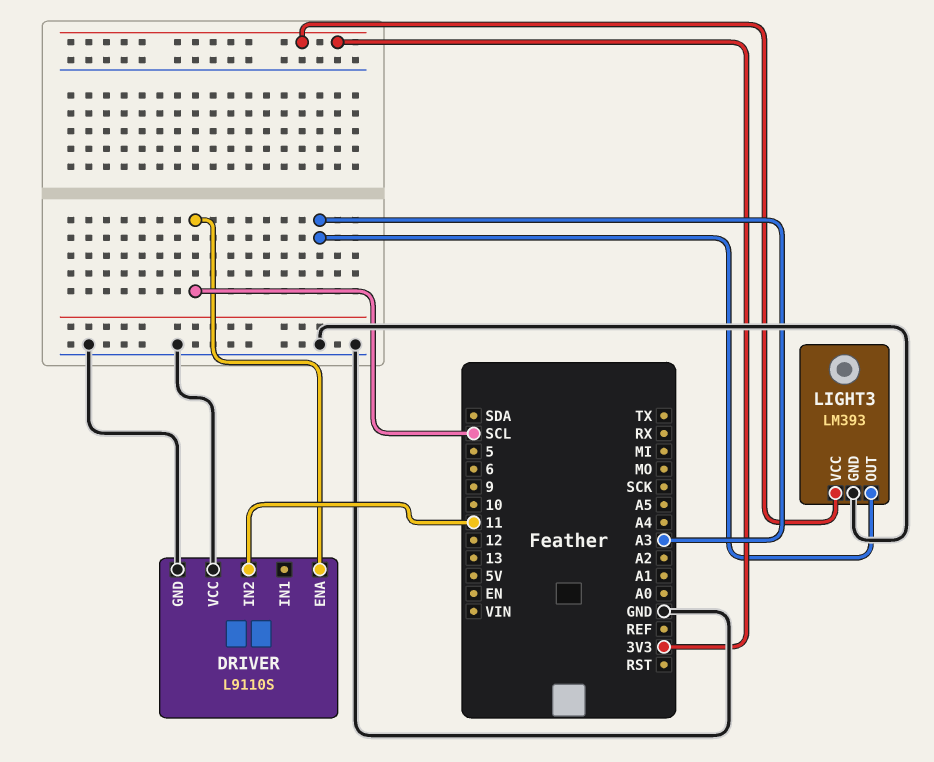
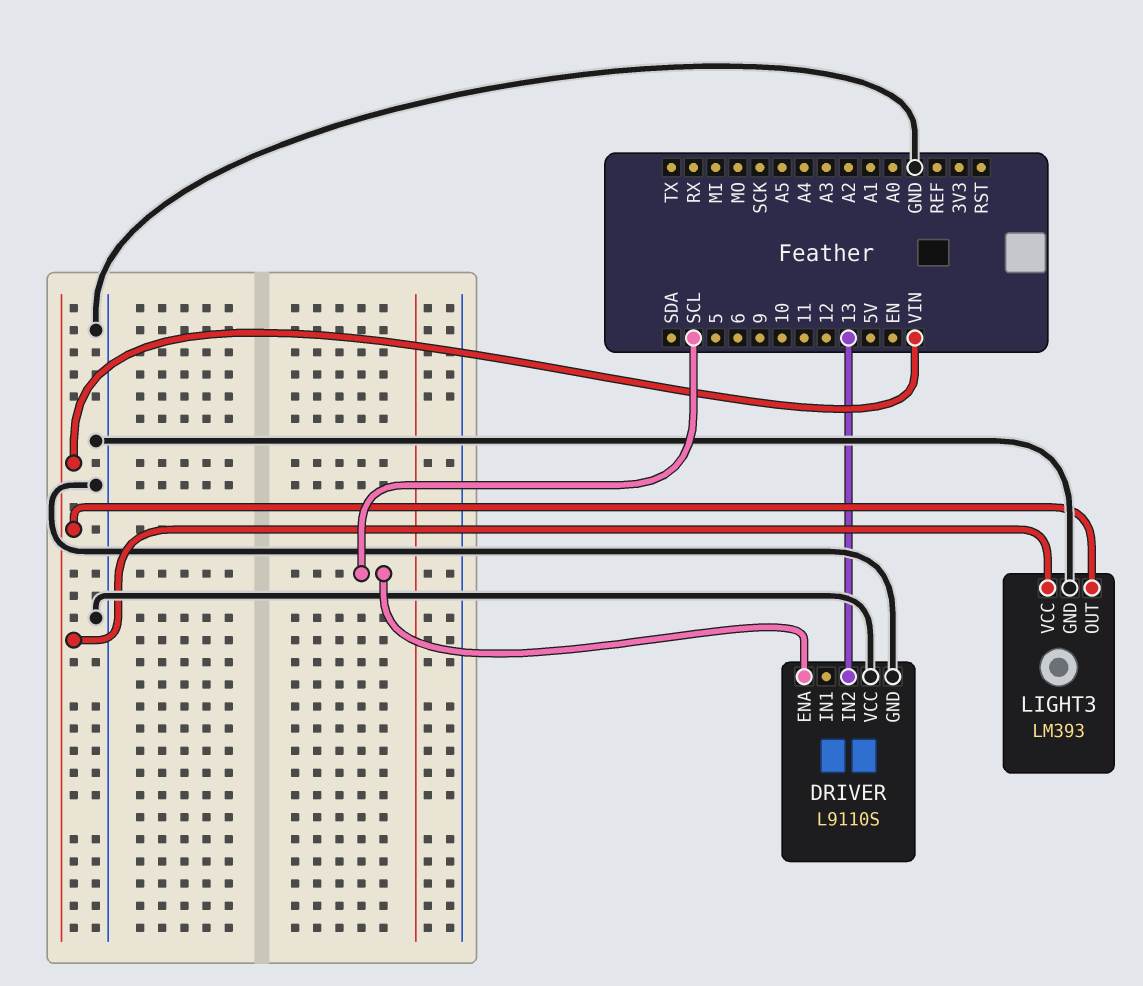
DRIVER pin IN2: 11 -> 13
LIGHT3 pin OUT: A3 -> VIN
LIGHT3 pin VCC: 3V3 -> VIN

